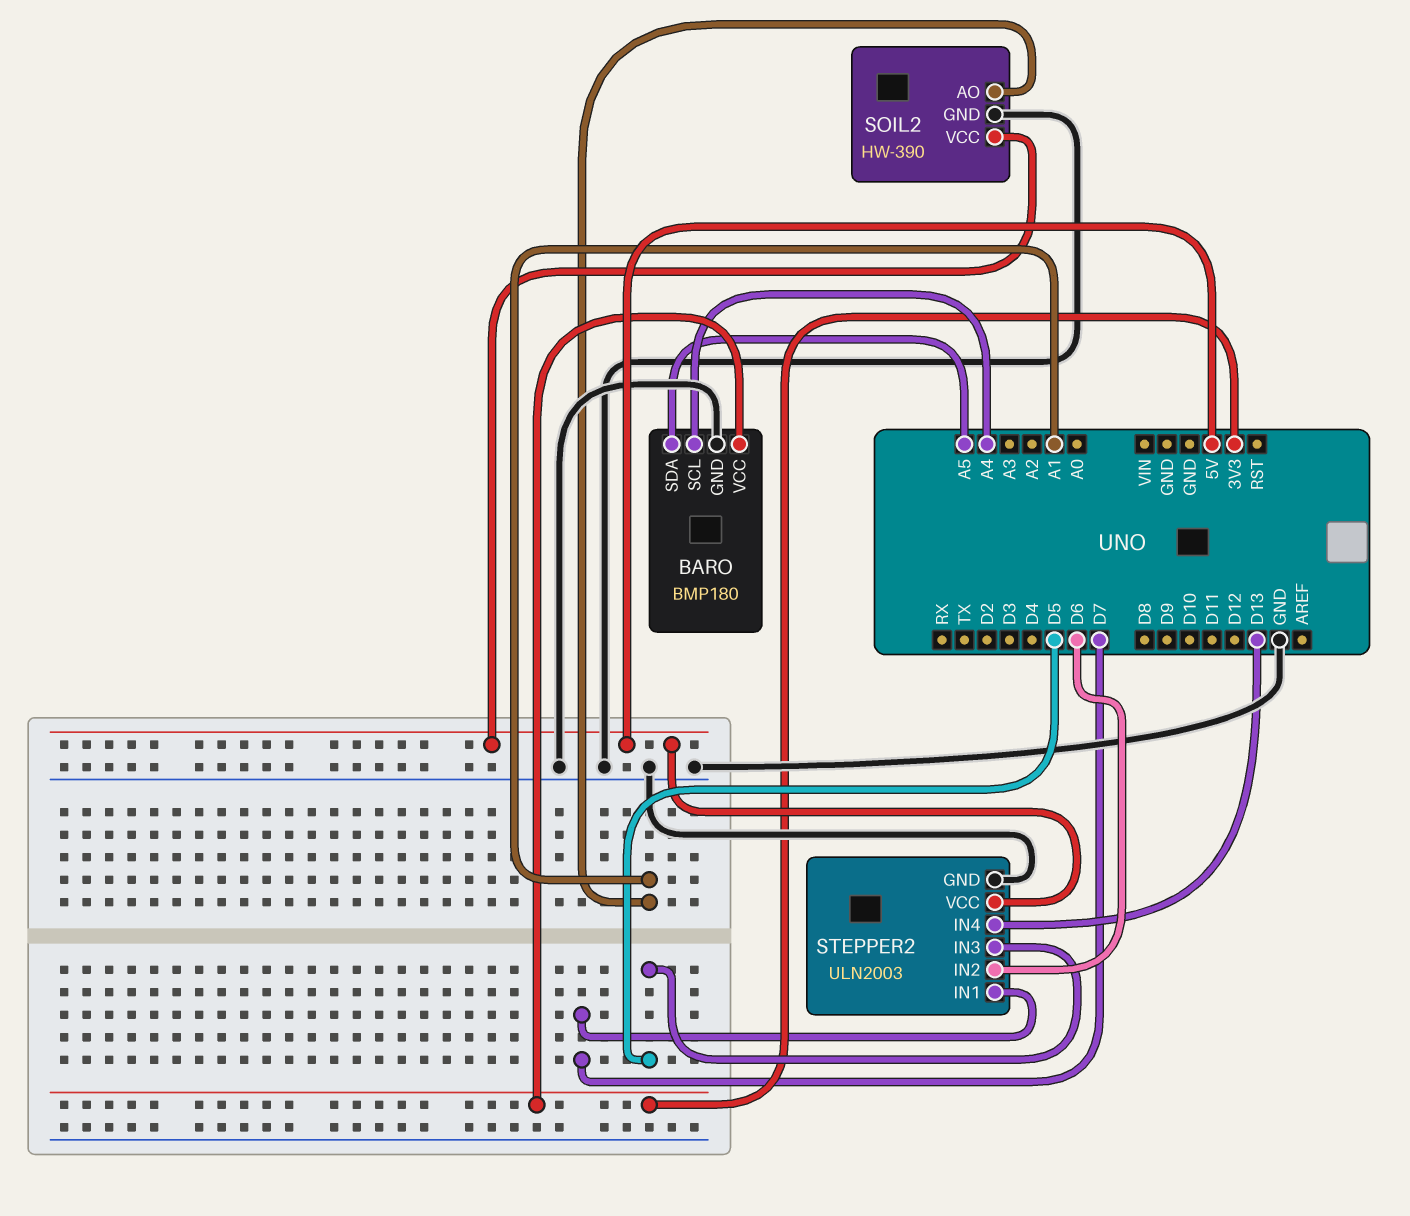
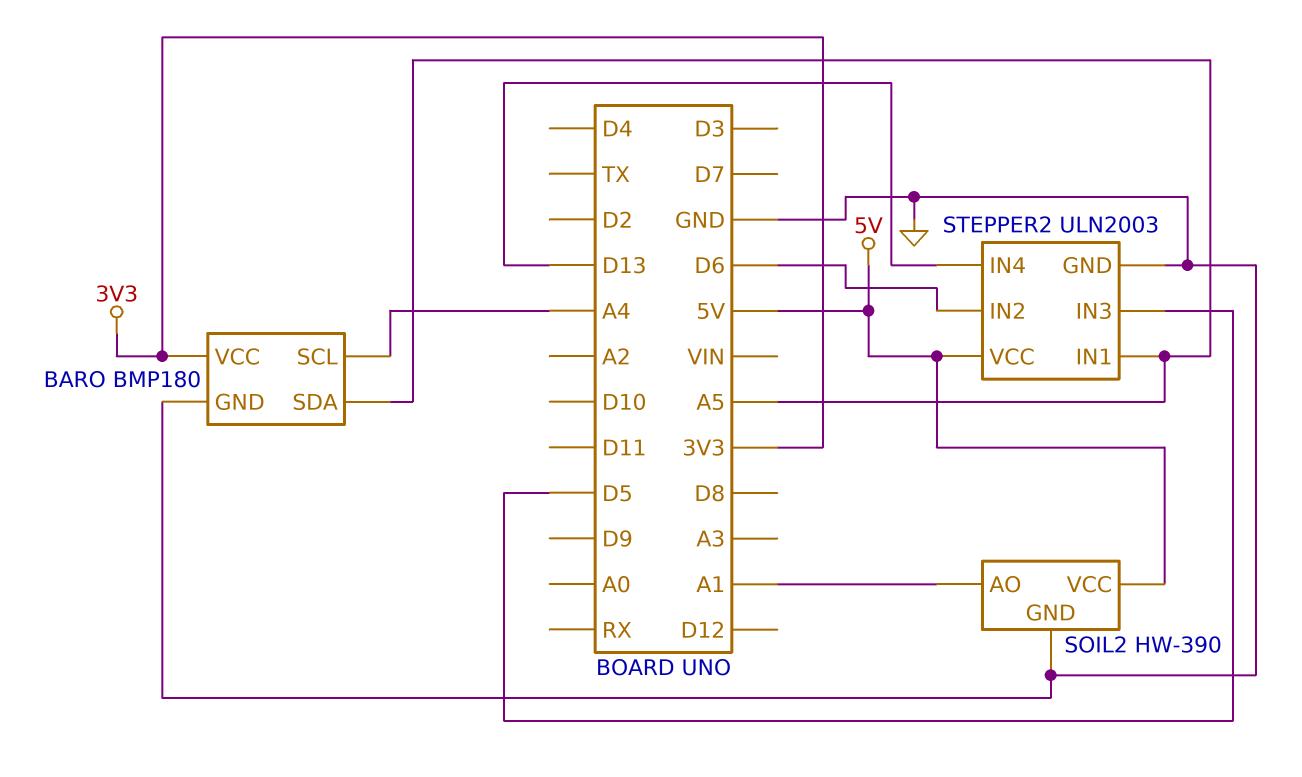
STEPPER2 pin IN1: D7 -> A5

